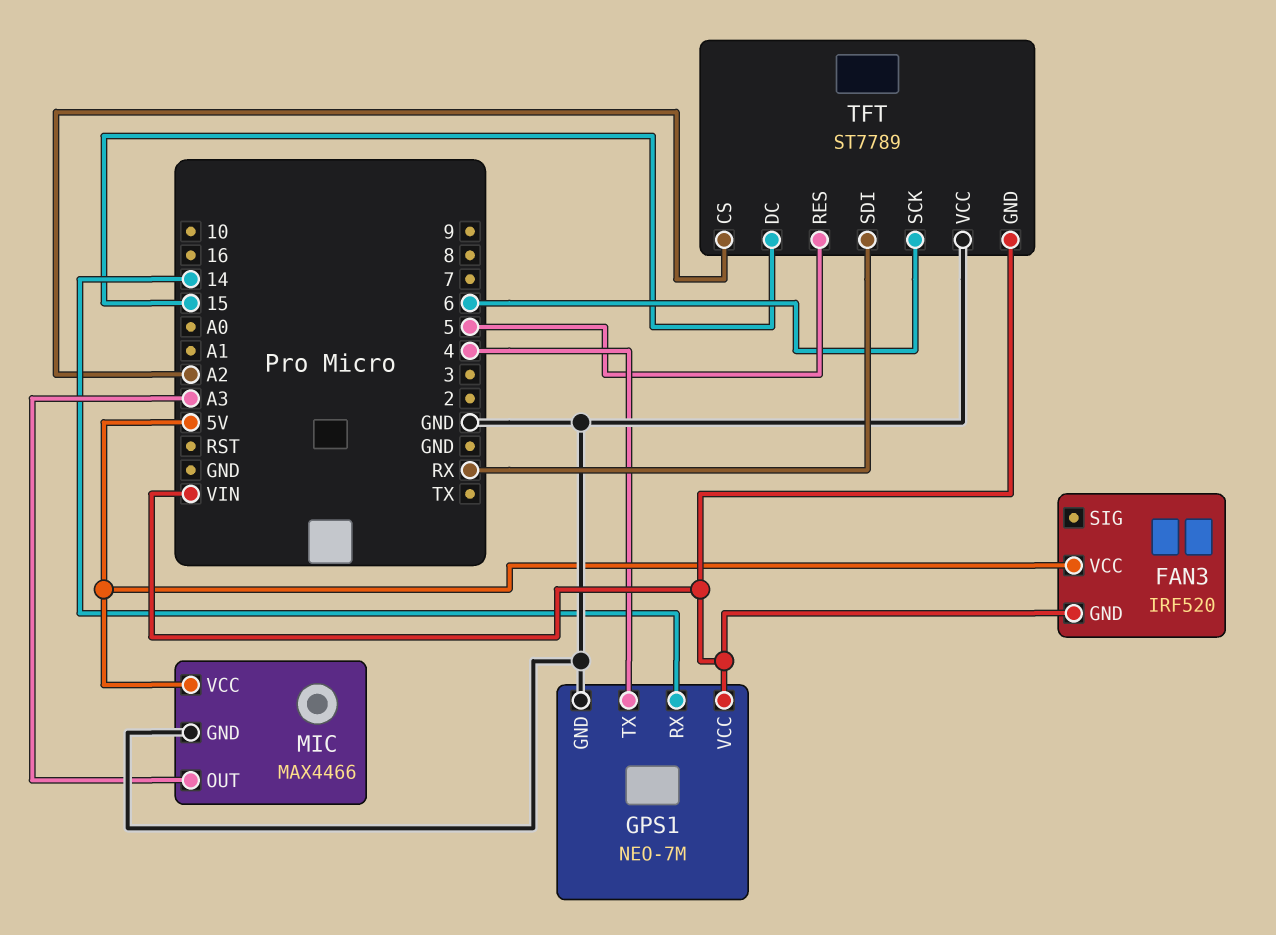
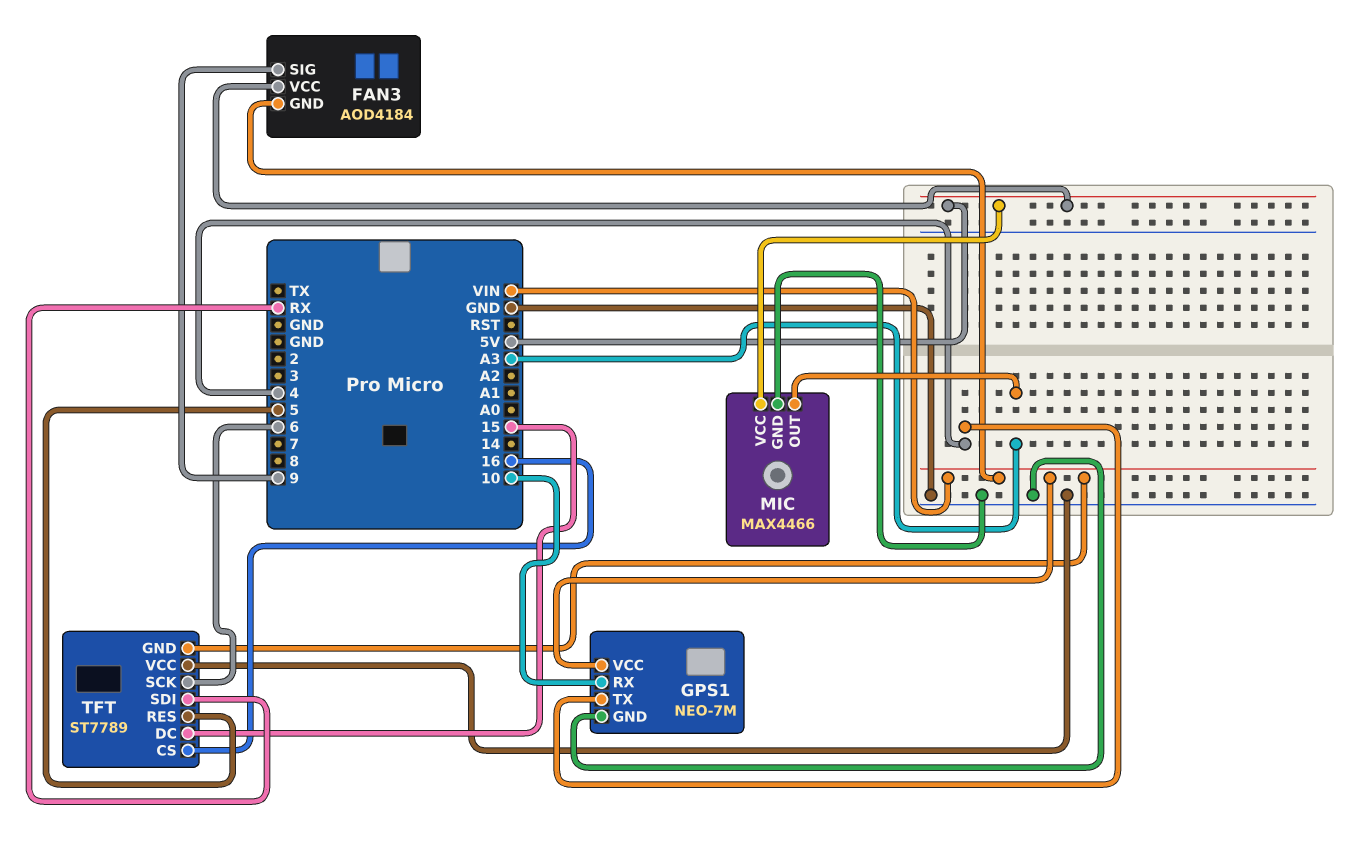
FAN3: IRF520 -> AOD4184
FAN3 pin SIG: none -> 9
GPS1 pin RX: 14 -> 10
TFT pin CS: A2 -> 16

